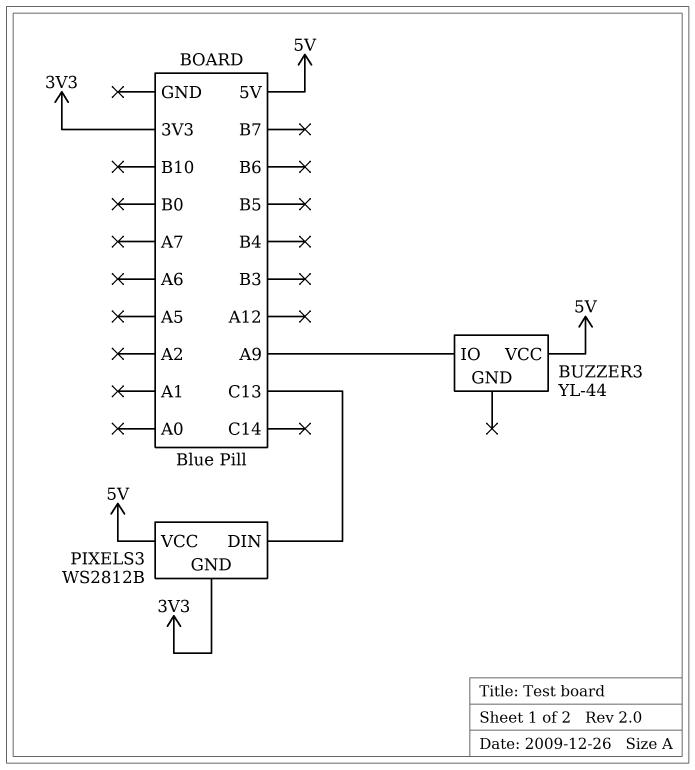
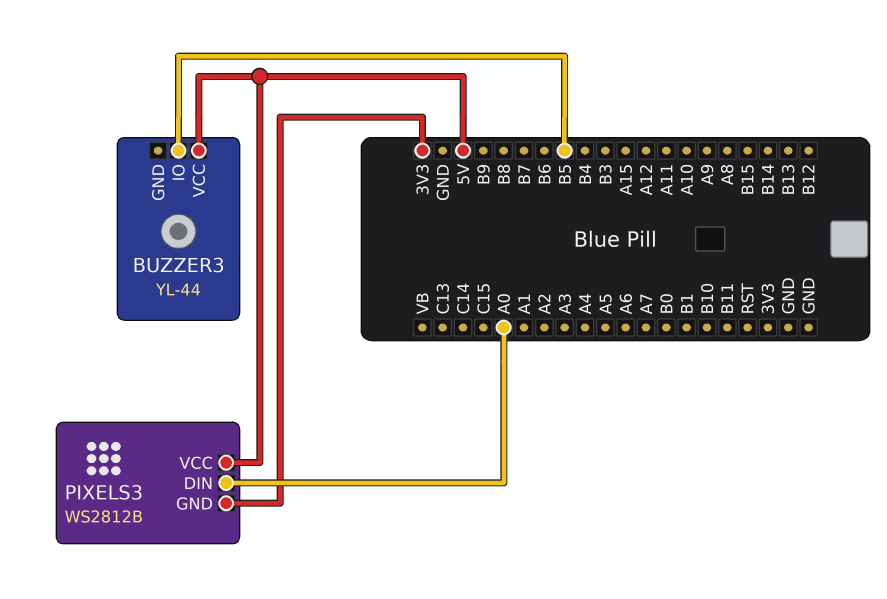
BUZZER3 pin IO: A9 -> B5
PIXELS3 pin DIN: C13 -> A0

